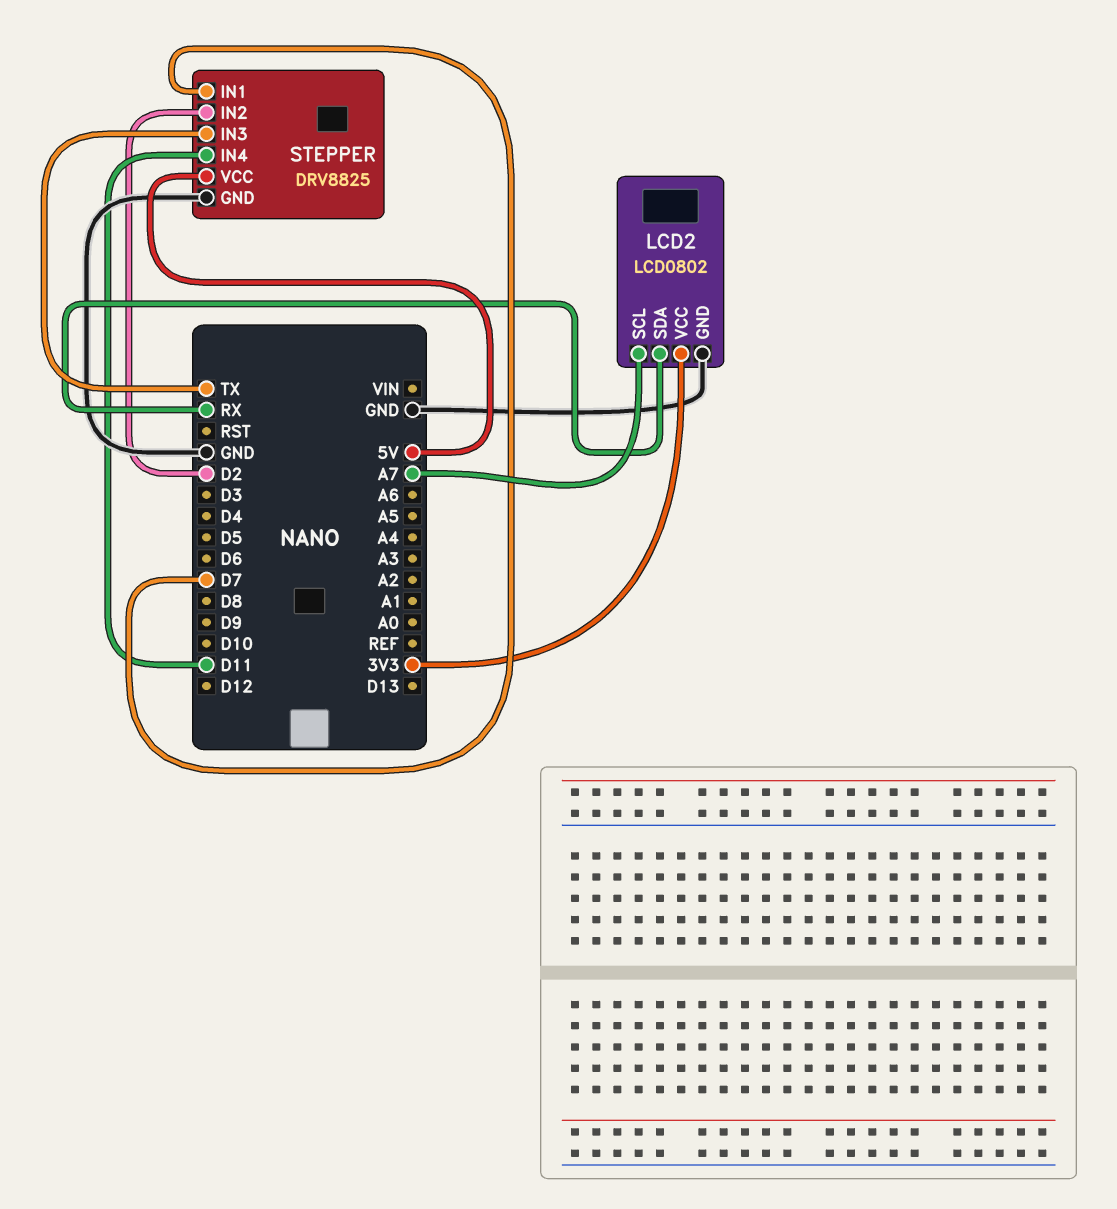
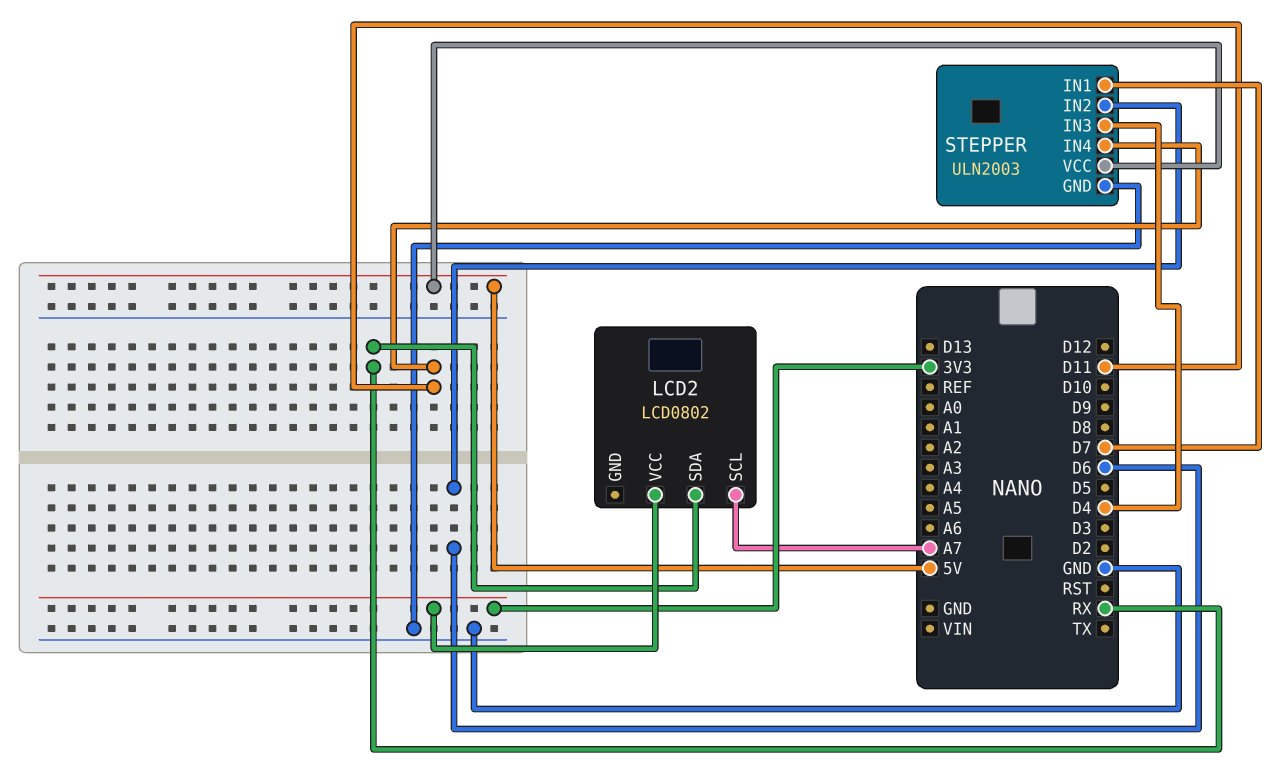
LCD2 pin GND: GND -> none
STEPPER: DRV8825 -> ULN2003
STEPPER pin IN2: D2 -> D6
STEPPER pin IN3: TX -> D4

